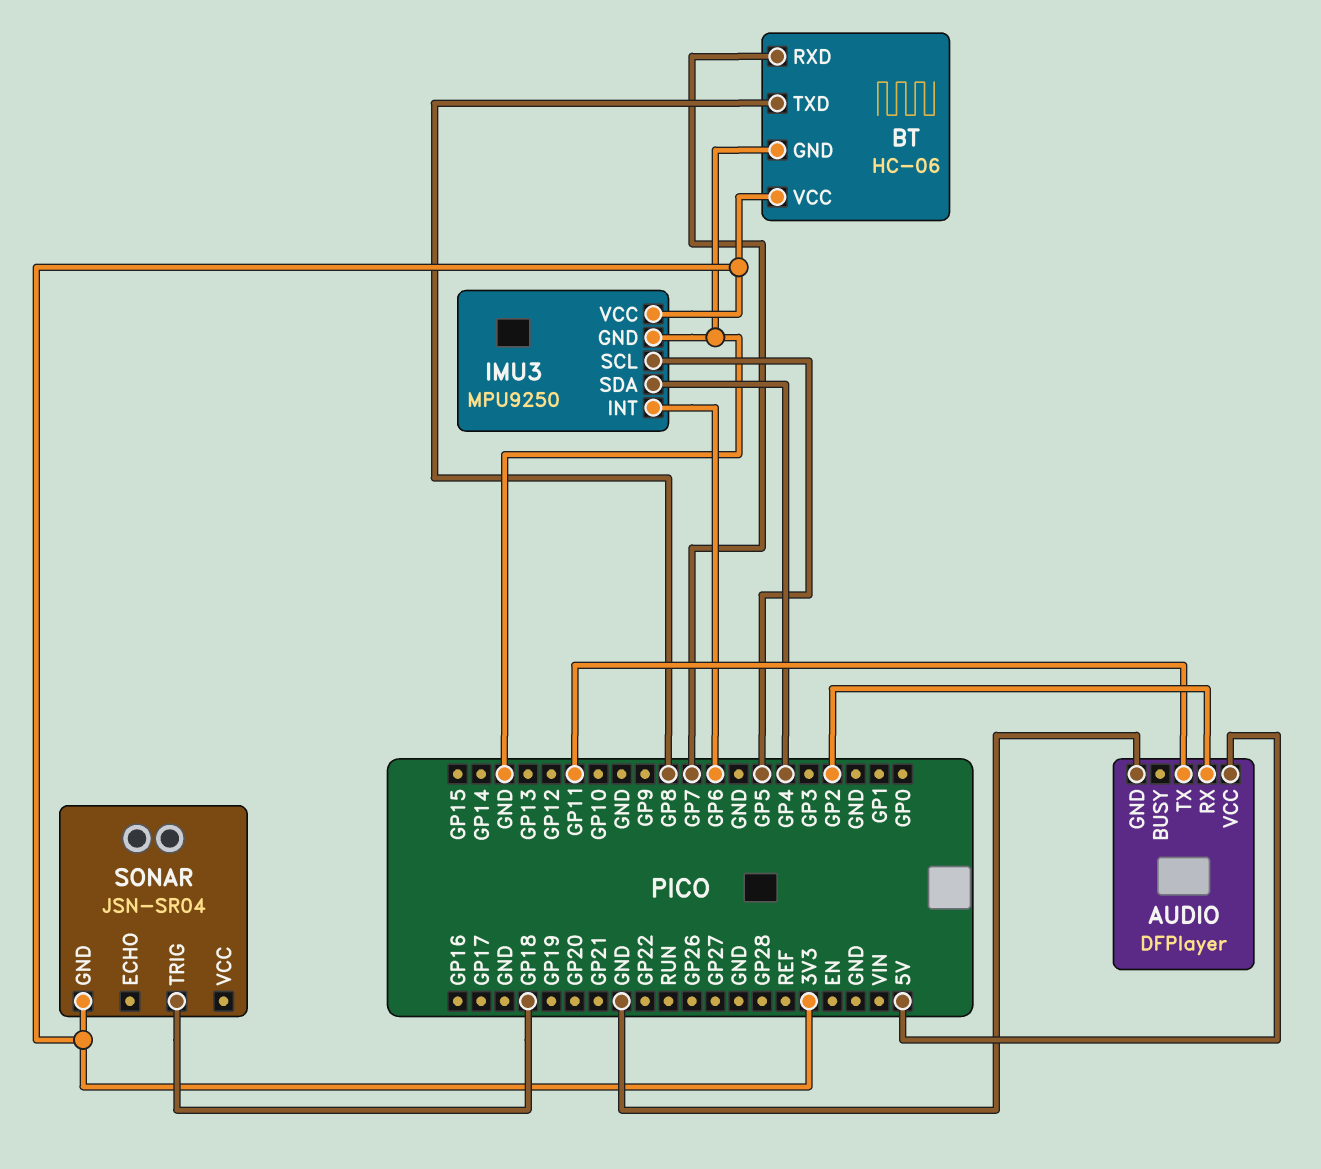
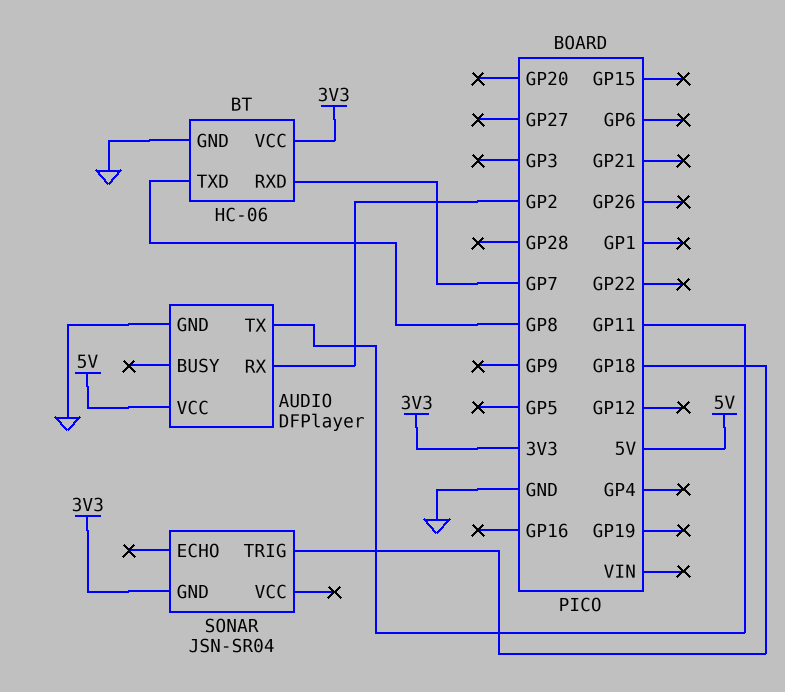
IMU3: MPU9250 -> none
IMU3 pin GND: GND -> none
IMU3 pin INT: GP6 -> none
IMU3 pin SCL: GP5 -> none
IMU3 pin SDA: GP4 -> none
IMU3 pin VCC: 3V3 -> none

